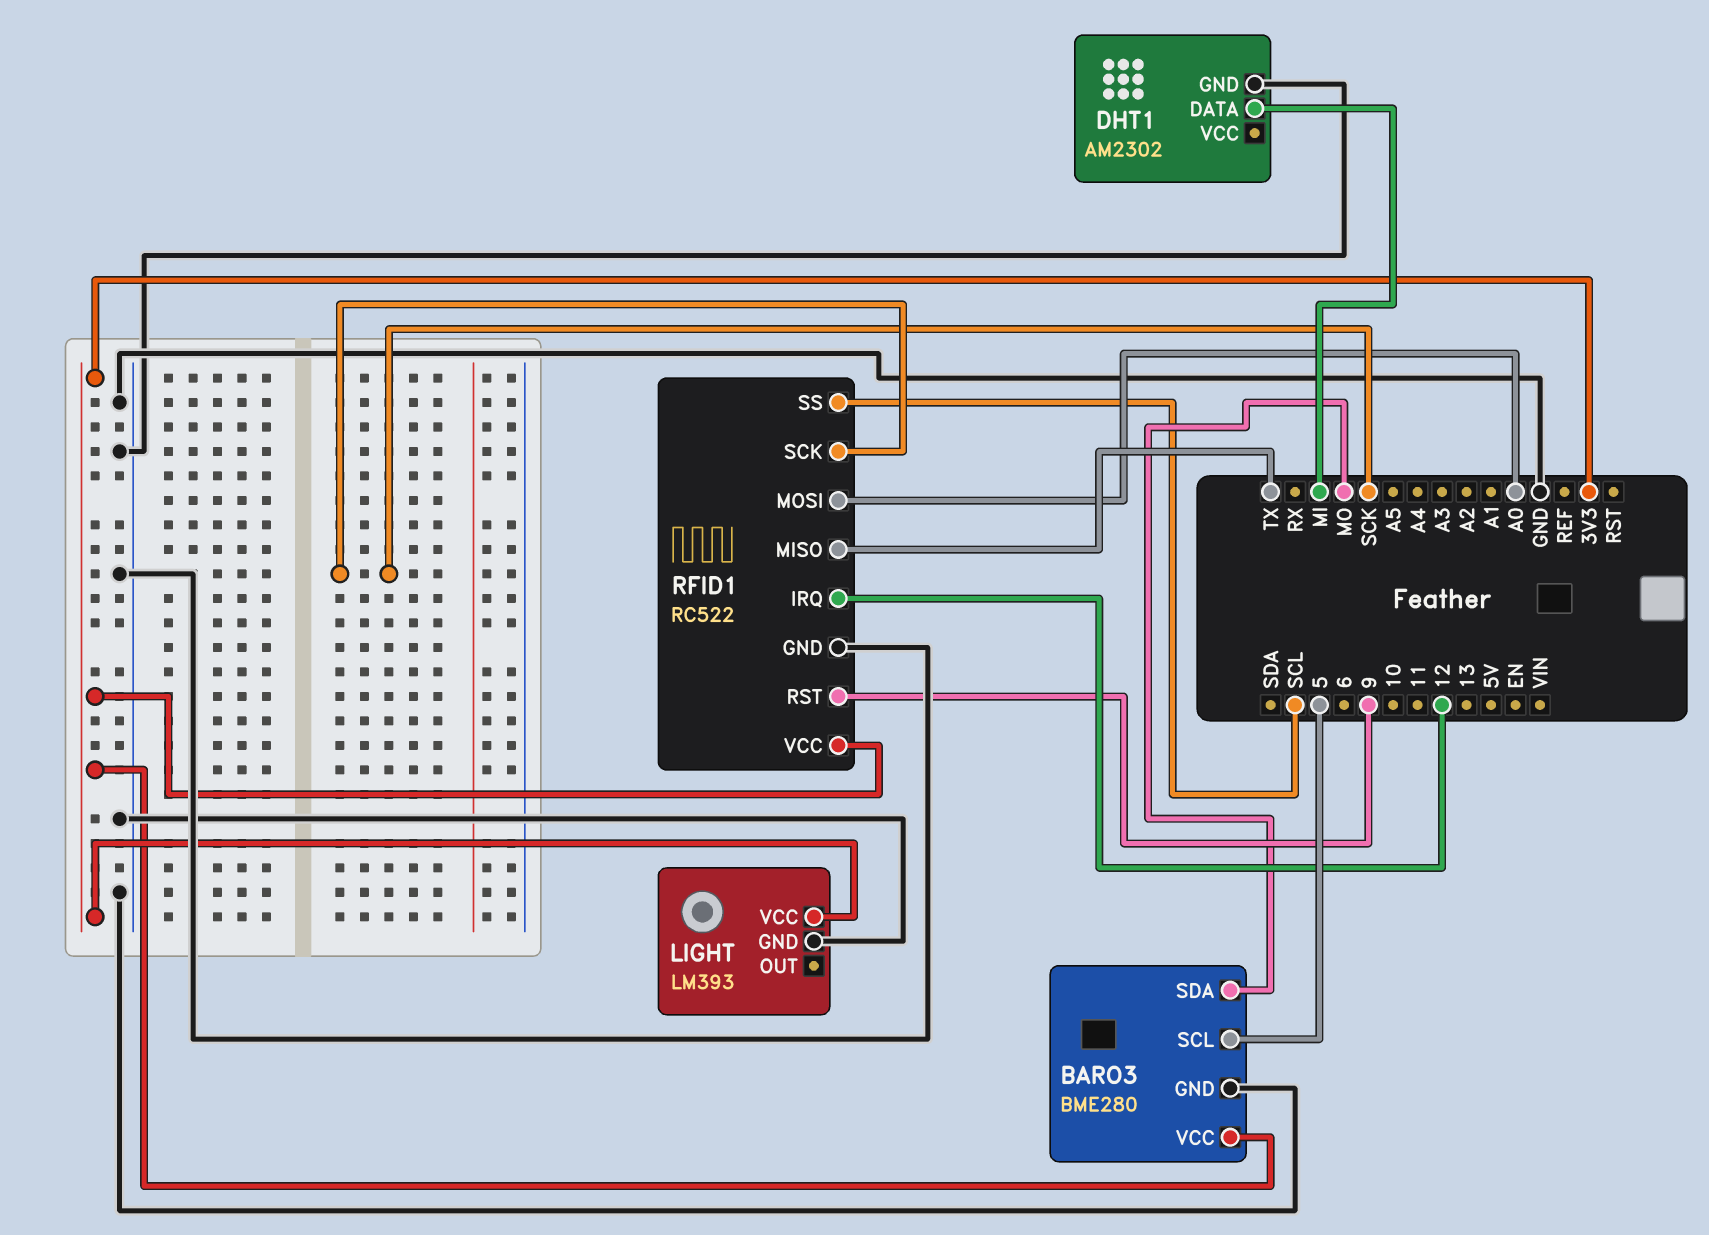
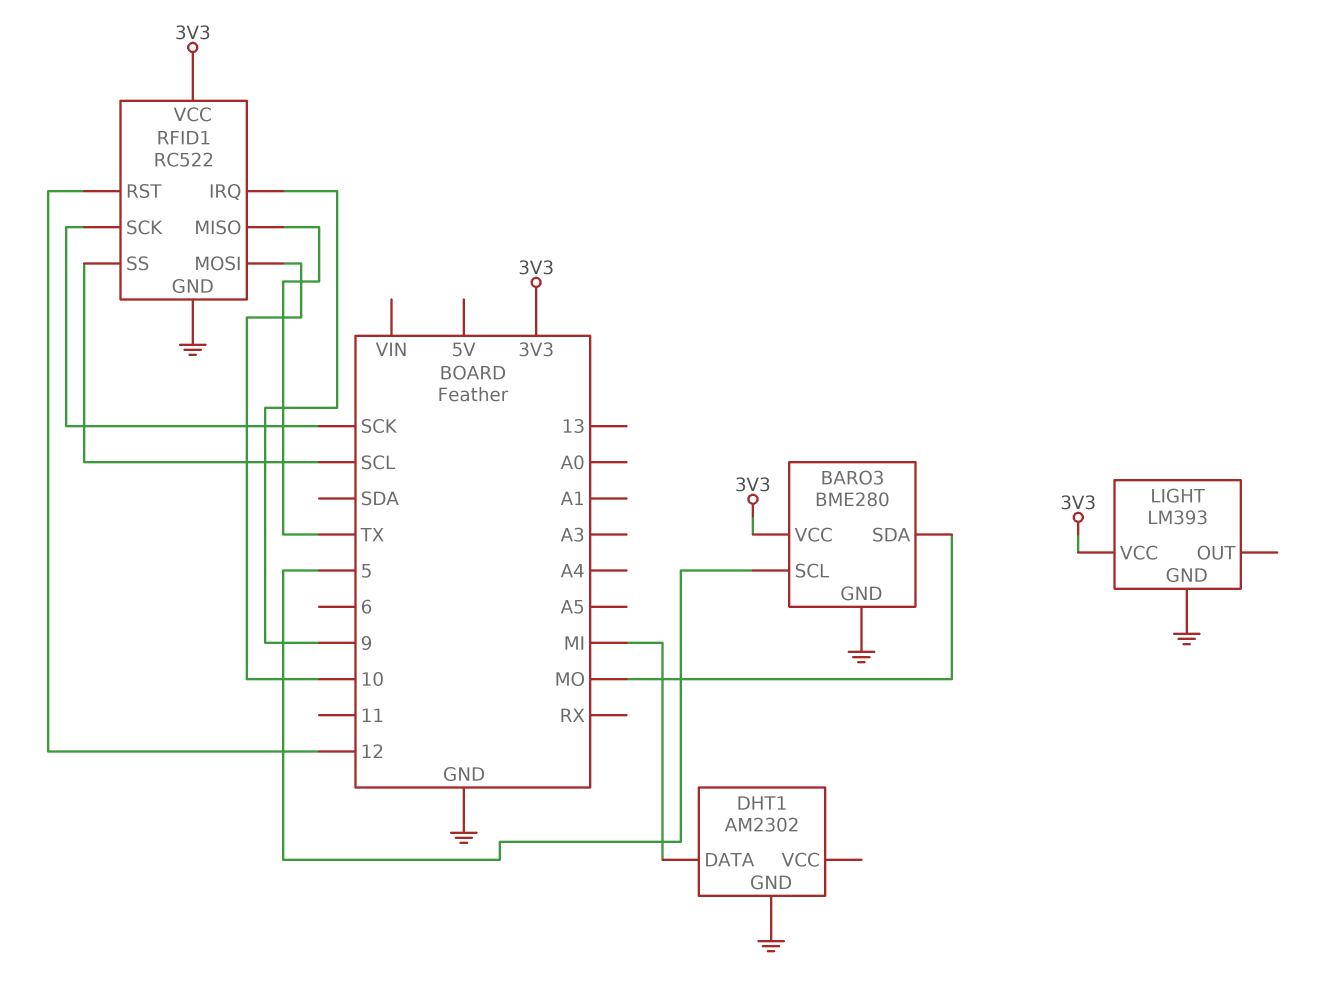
RFID1 pin IRQ: 12 -> 9
RFID1 pin MOSI: A0 -> 10
RFID1 pin RST: 9 -> 12

